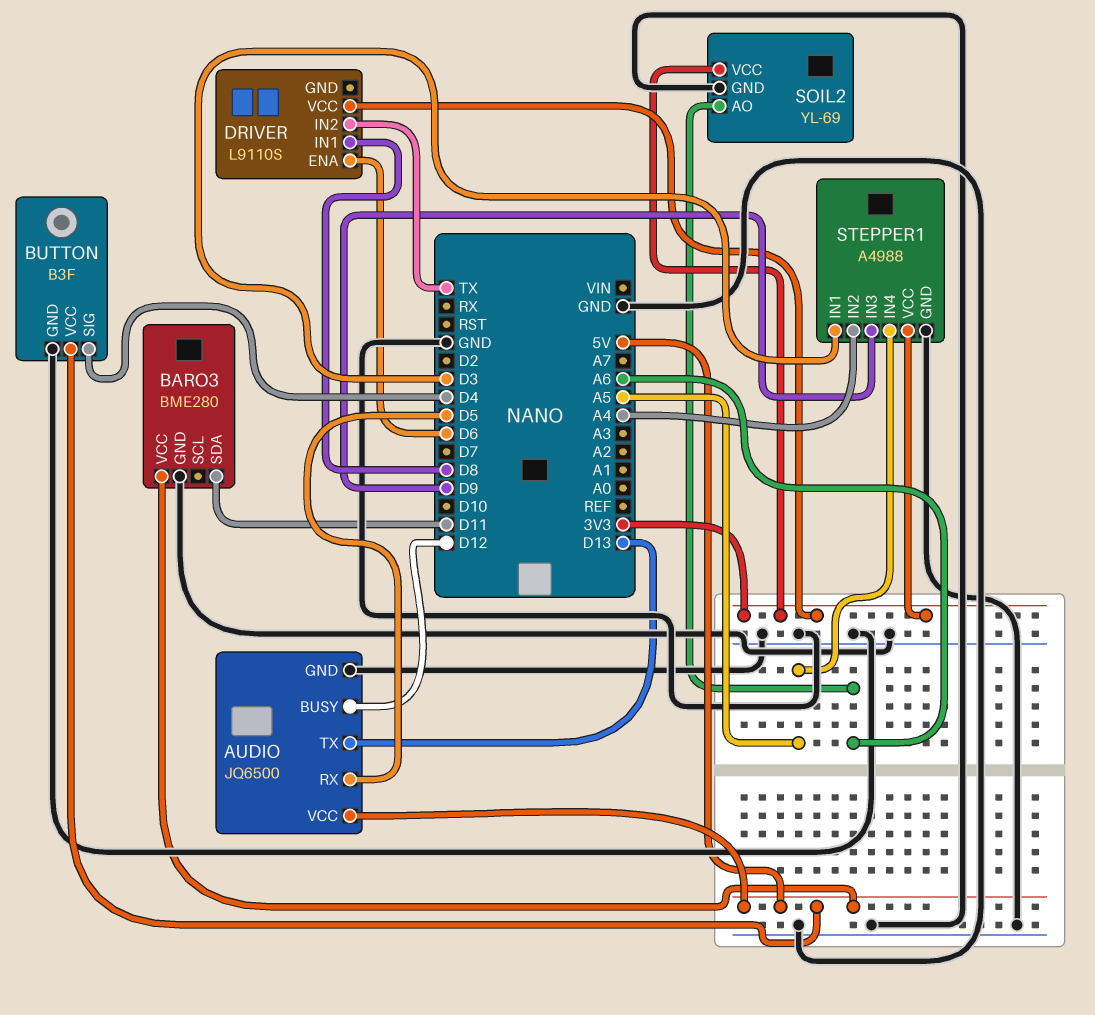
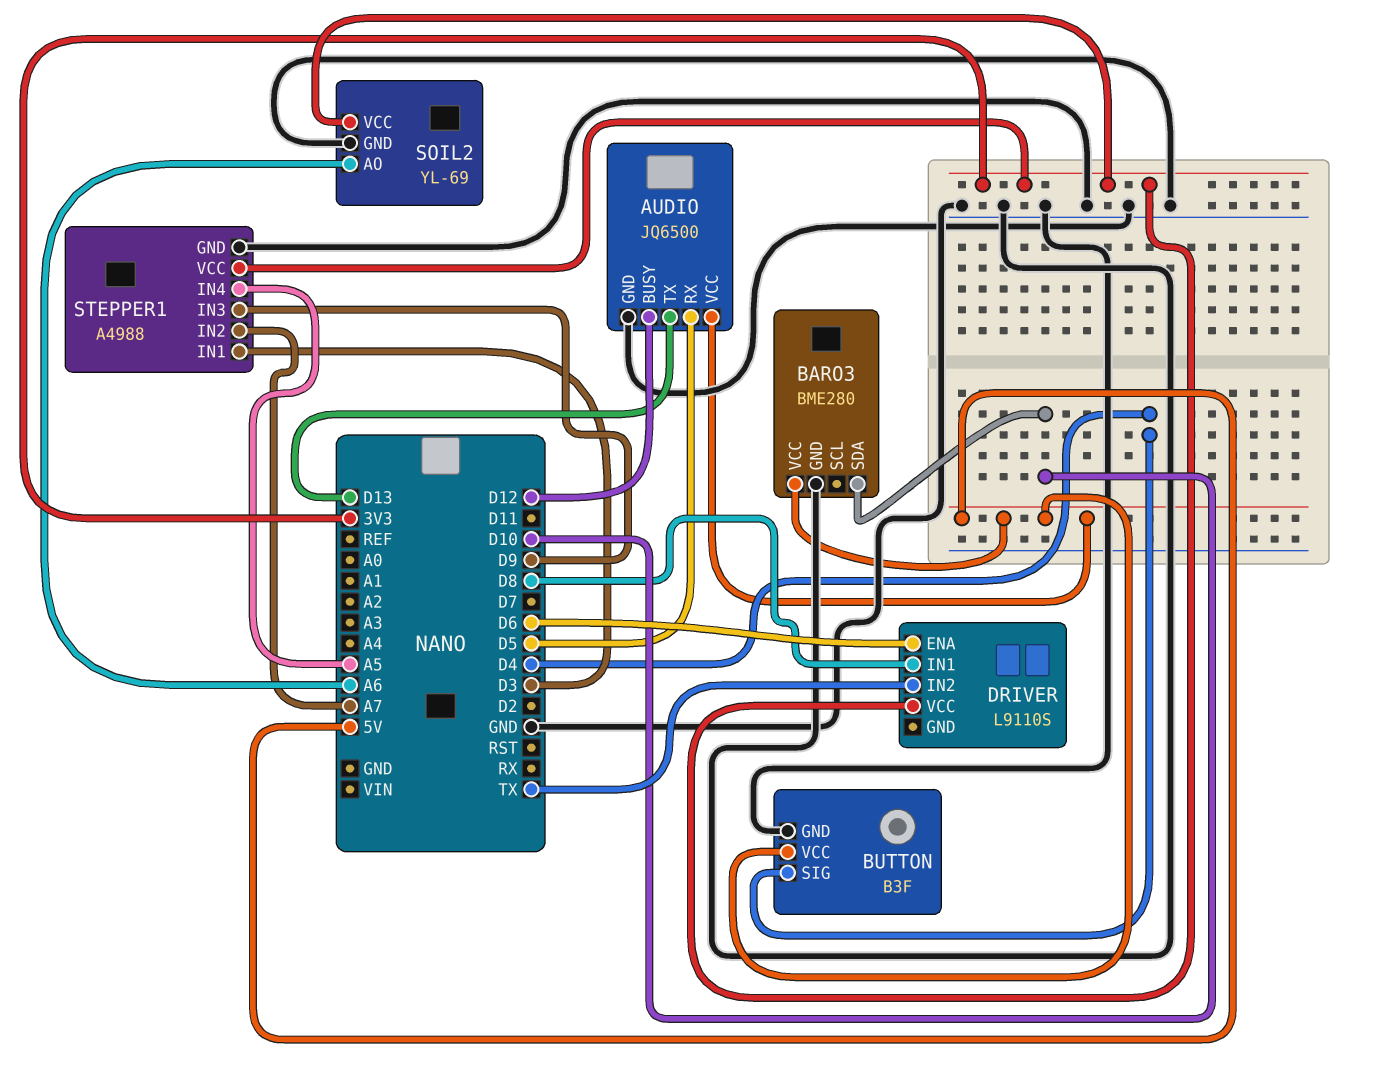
BARO3 pin SDA: D11 -> D10
STEPPER1 pin IN2: A4 -> A7

